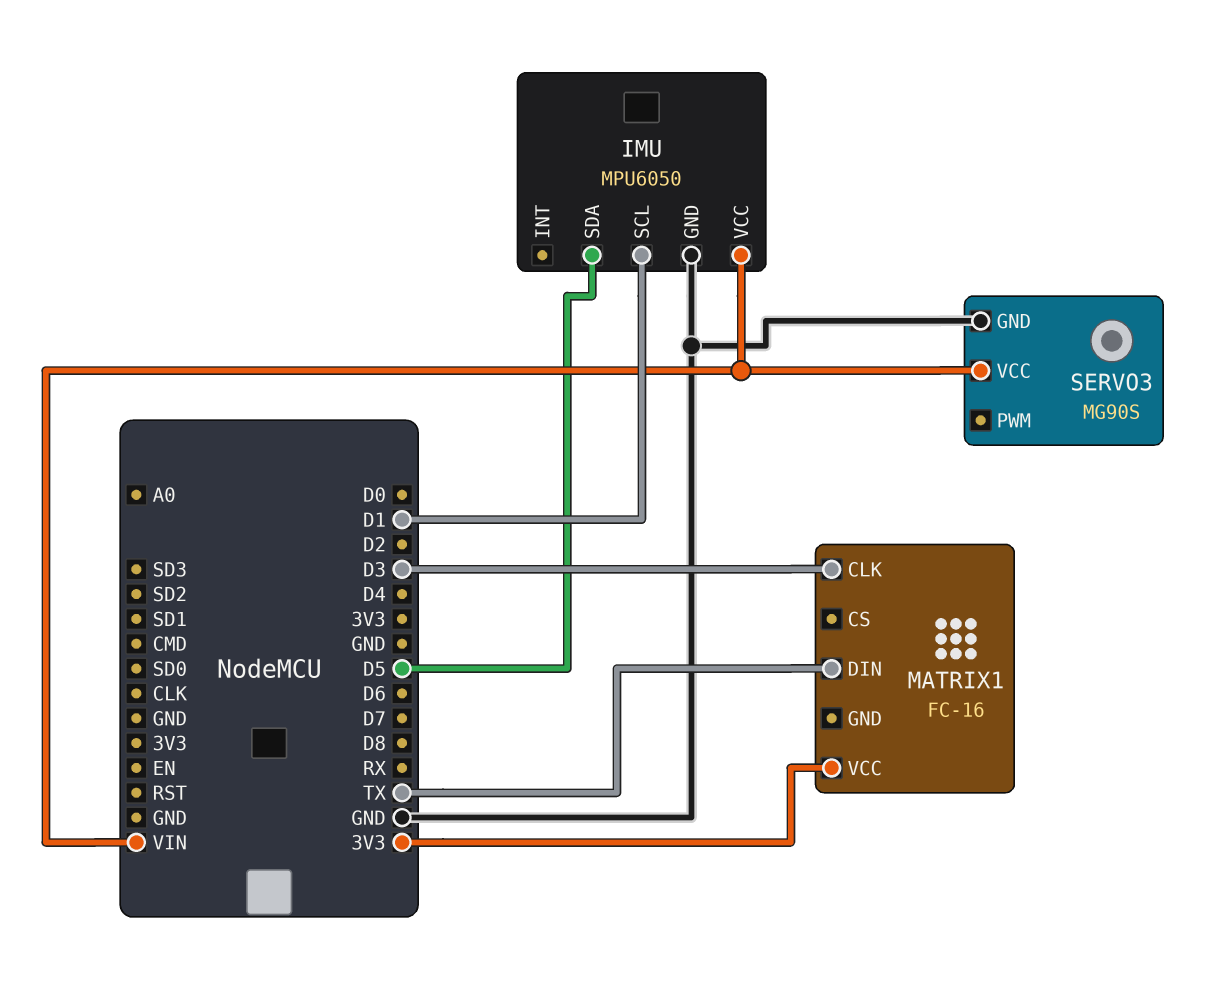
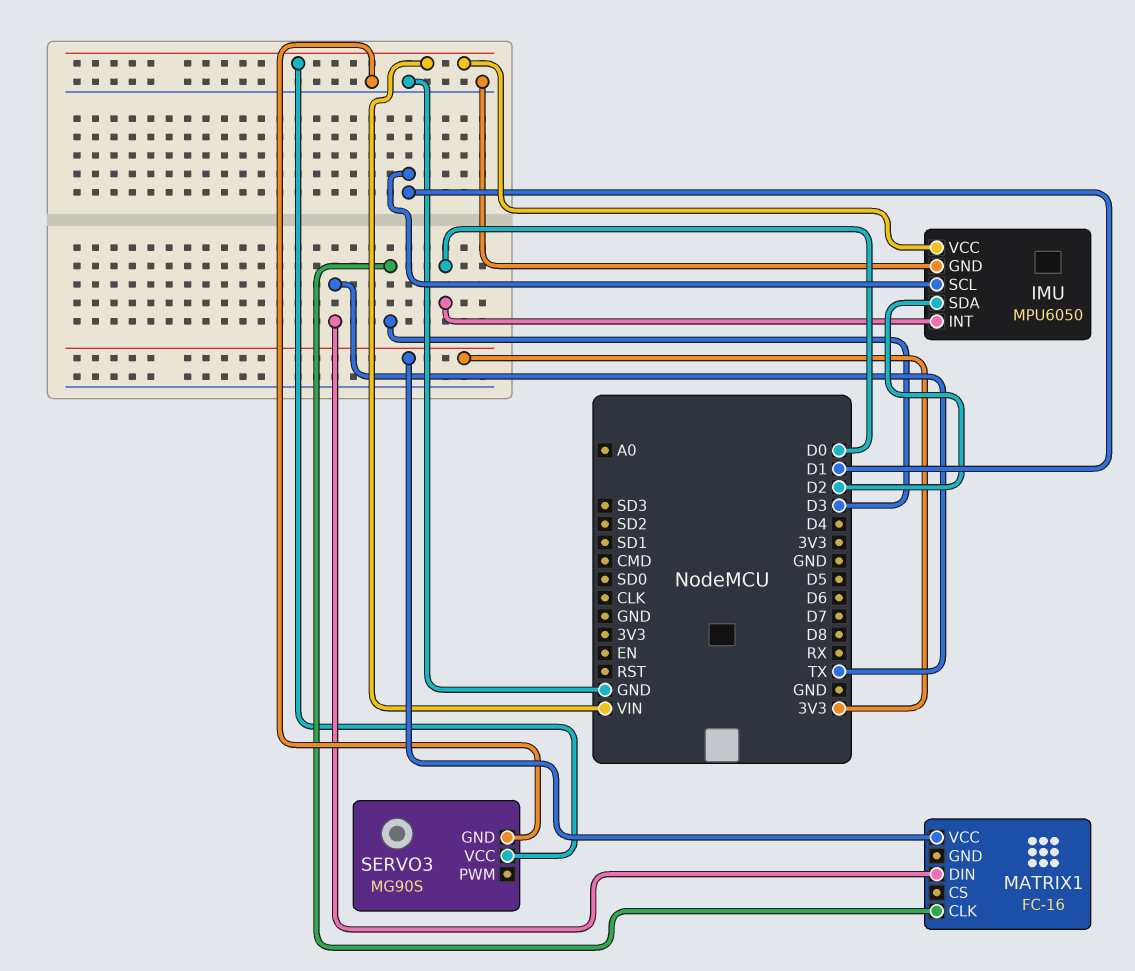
IMU pin INT: none -> D0
IMU pin SDA: D5 -> D2

